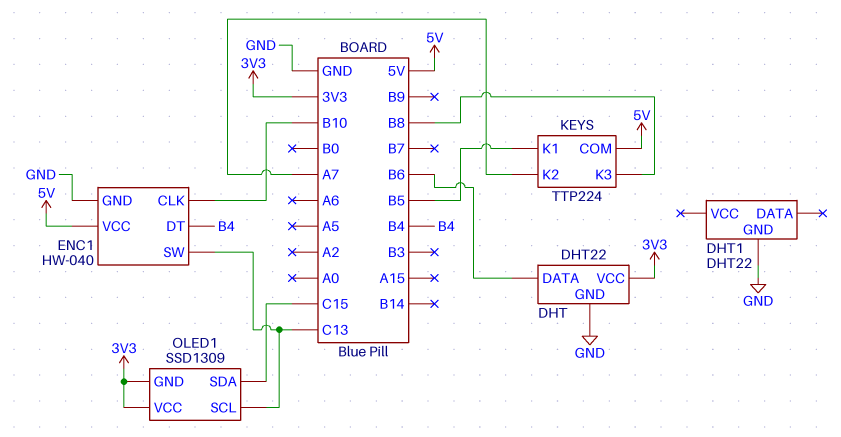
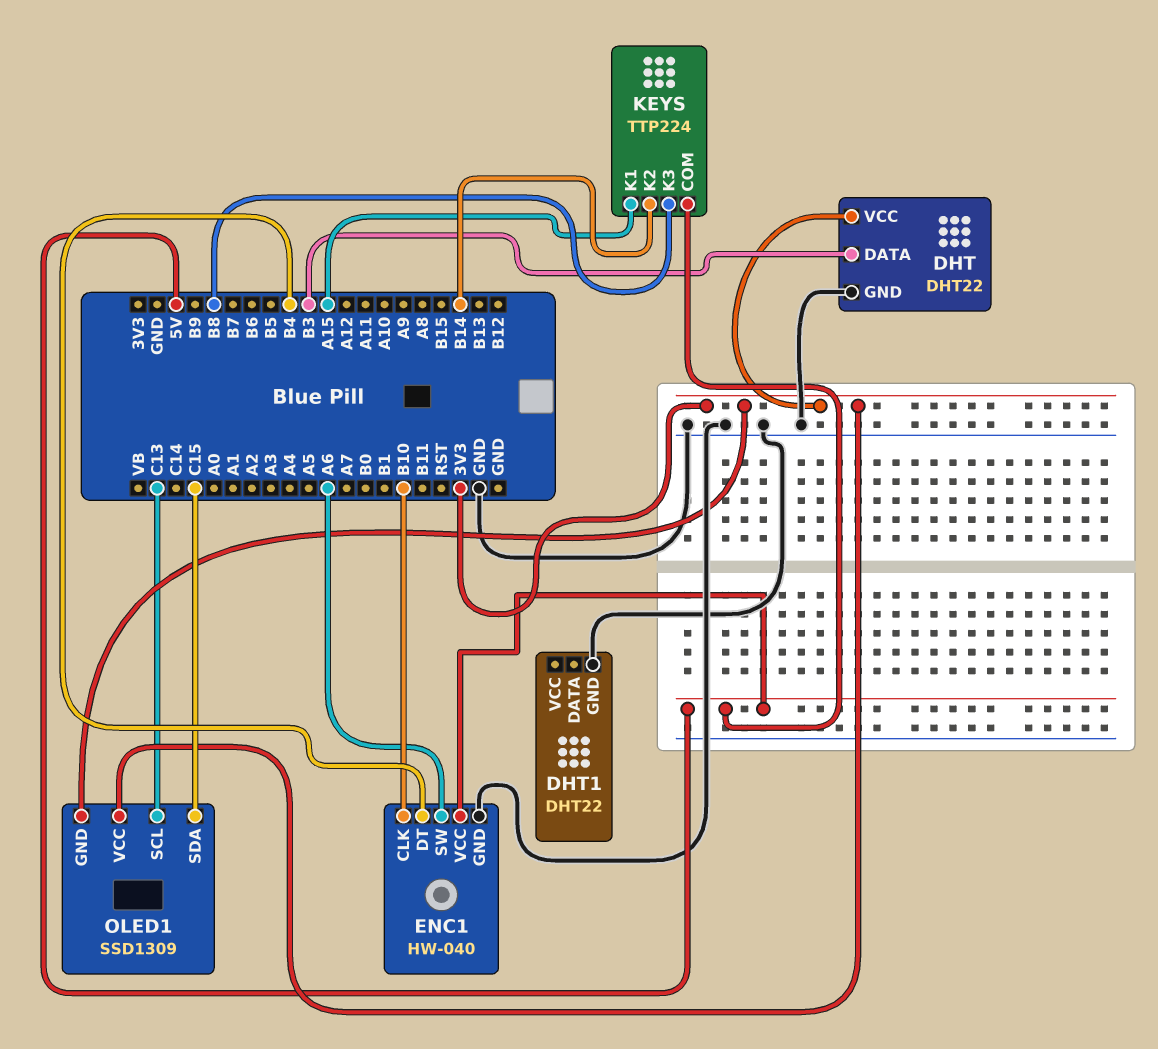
DHT pin DATA: B6 -> B3
ENC1 pin SW: C13 -> A6
KEYS pin K1: B5 -> A15
KEYS pin K2: A7 -> B14

